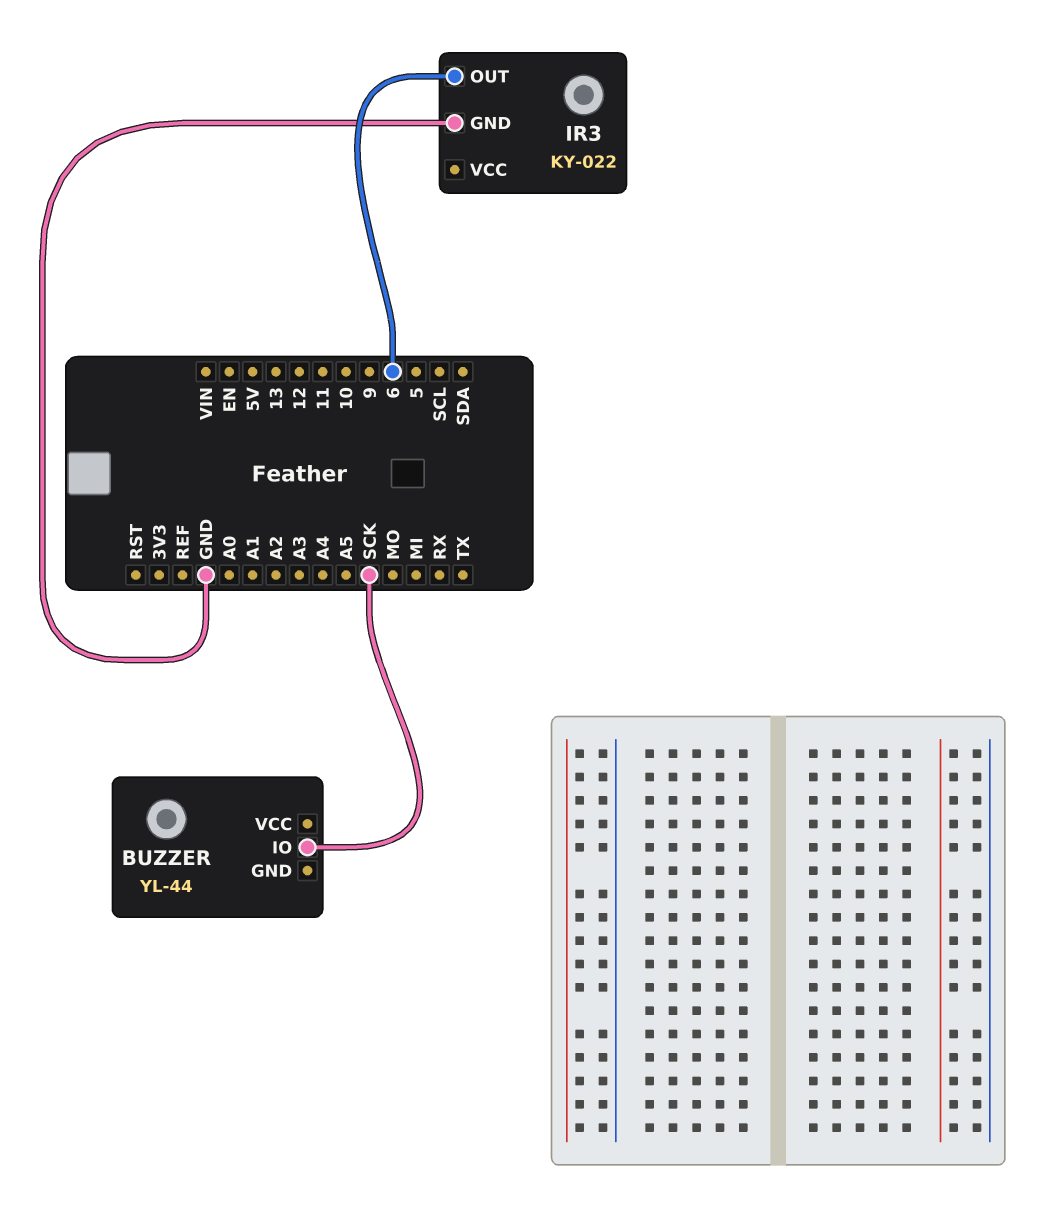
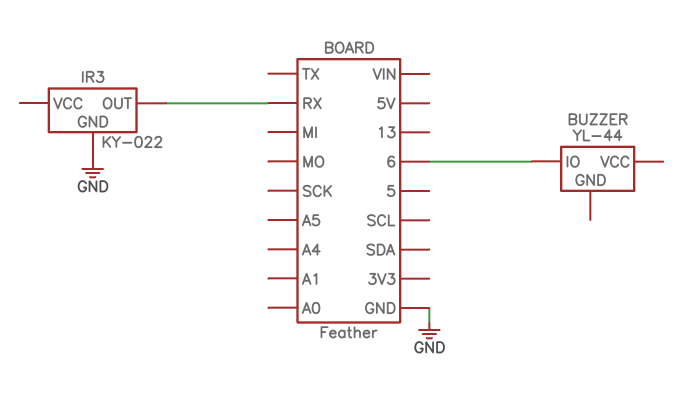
BUZZER pin IO: SCK -> 6
IR3 pin OUT: 6 -> RX

